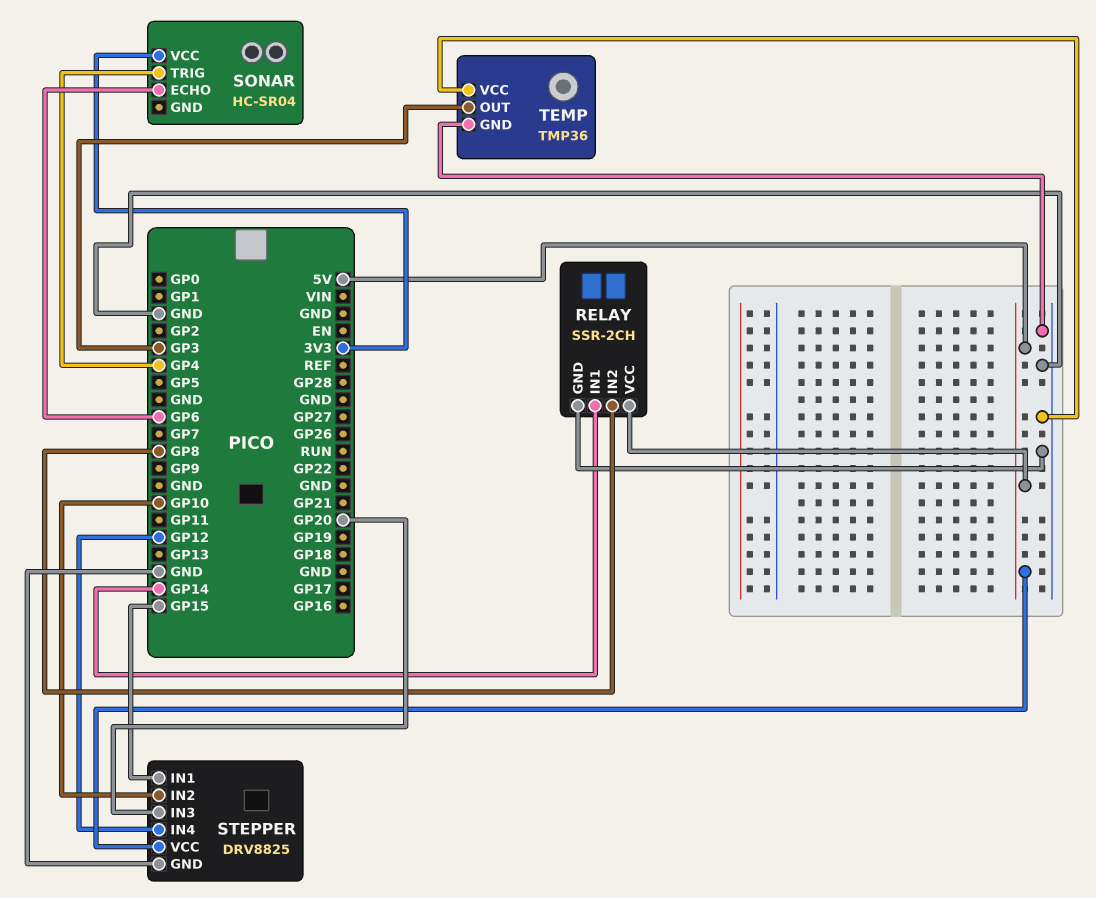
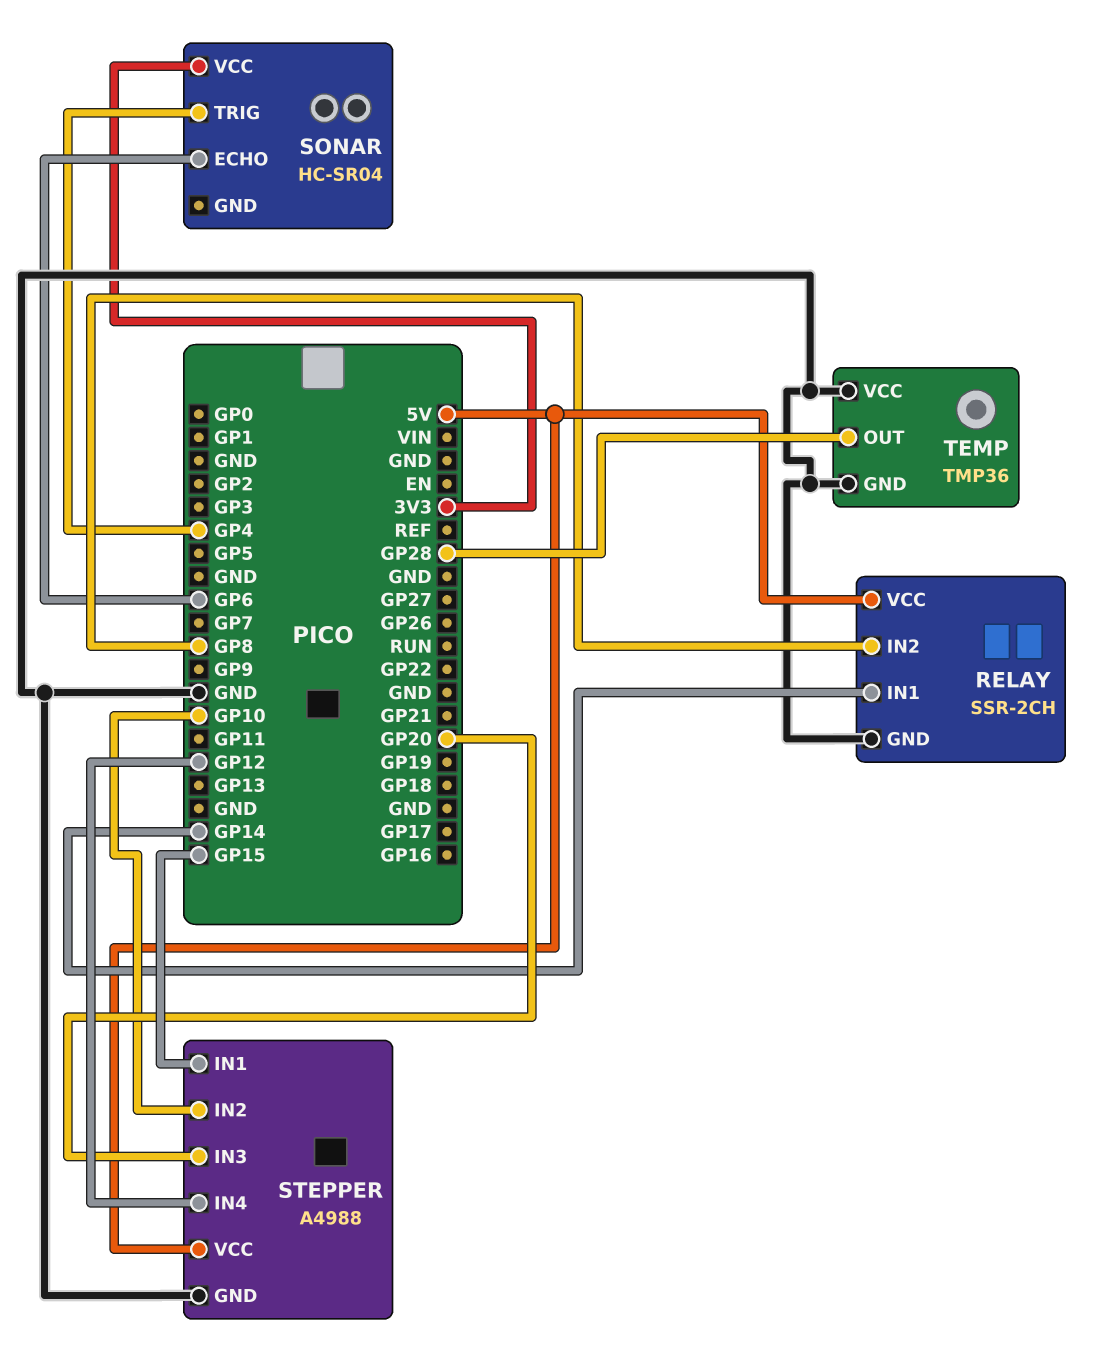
STEPPER: DRV8825 -> A4988
TEMP pin OUT: GP3 -> GP28

